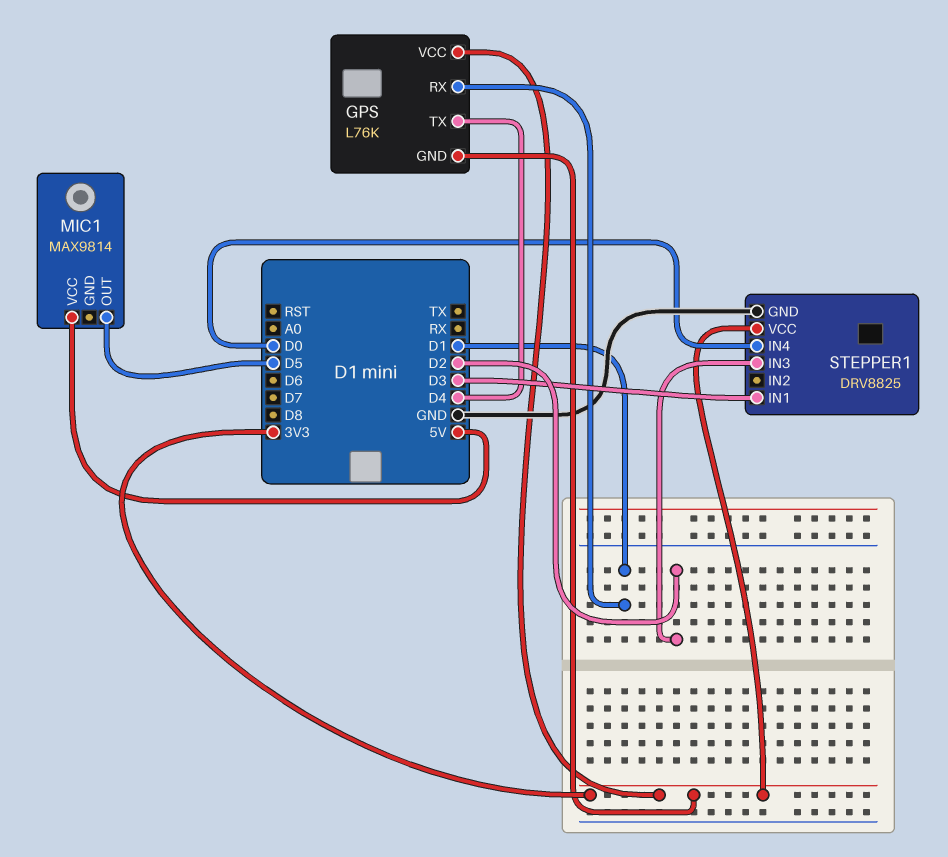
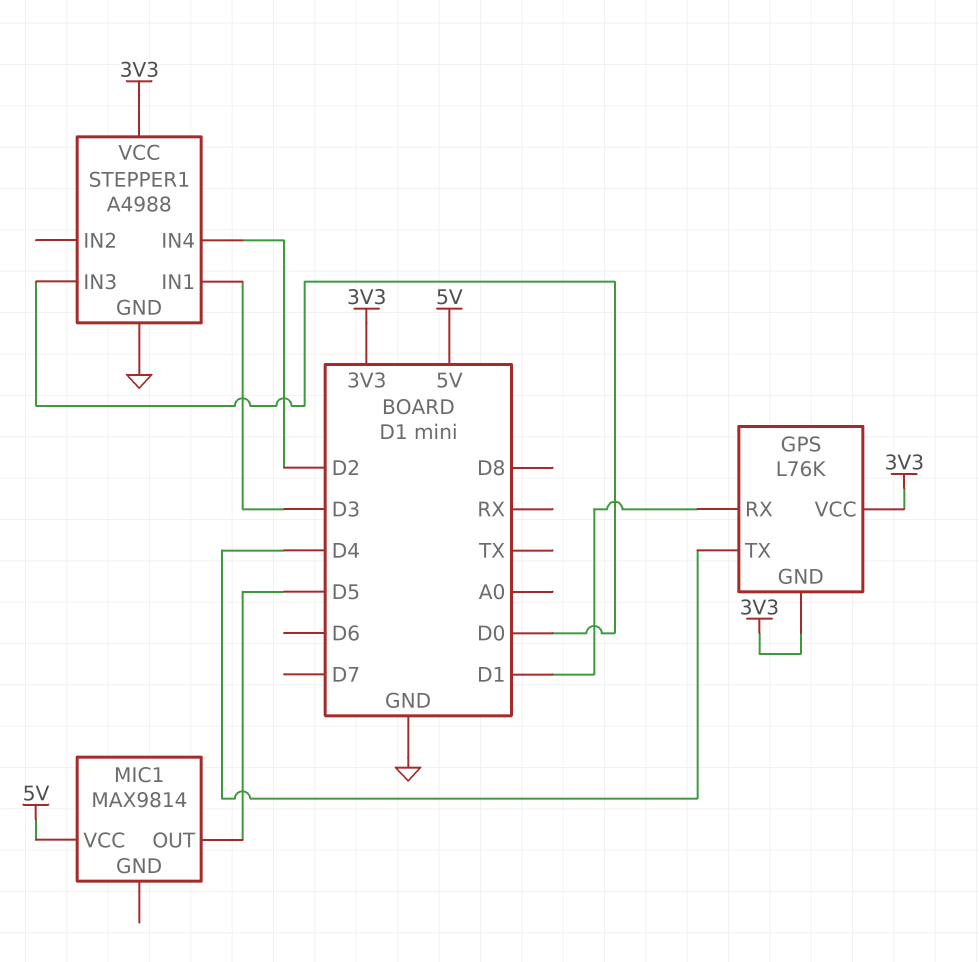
STEPPER1: DRV8825 -> A4988
STEPPER1 pin IN3: D2 -> D0
STEPPER1 pin IN4: D0 -> D2

